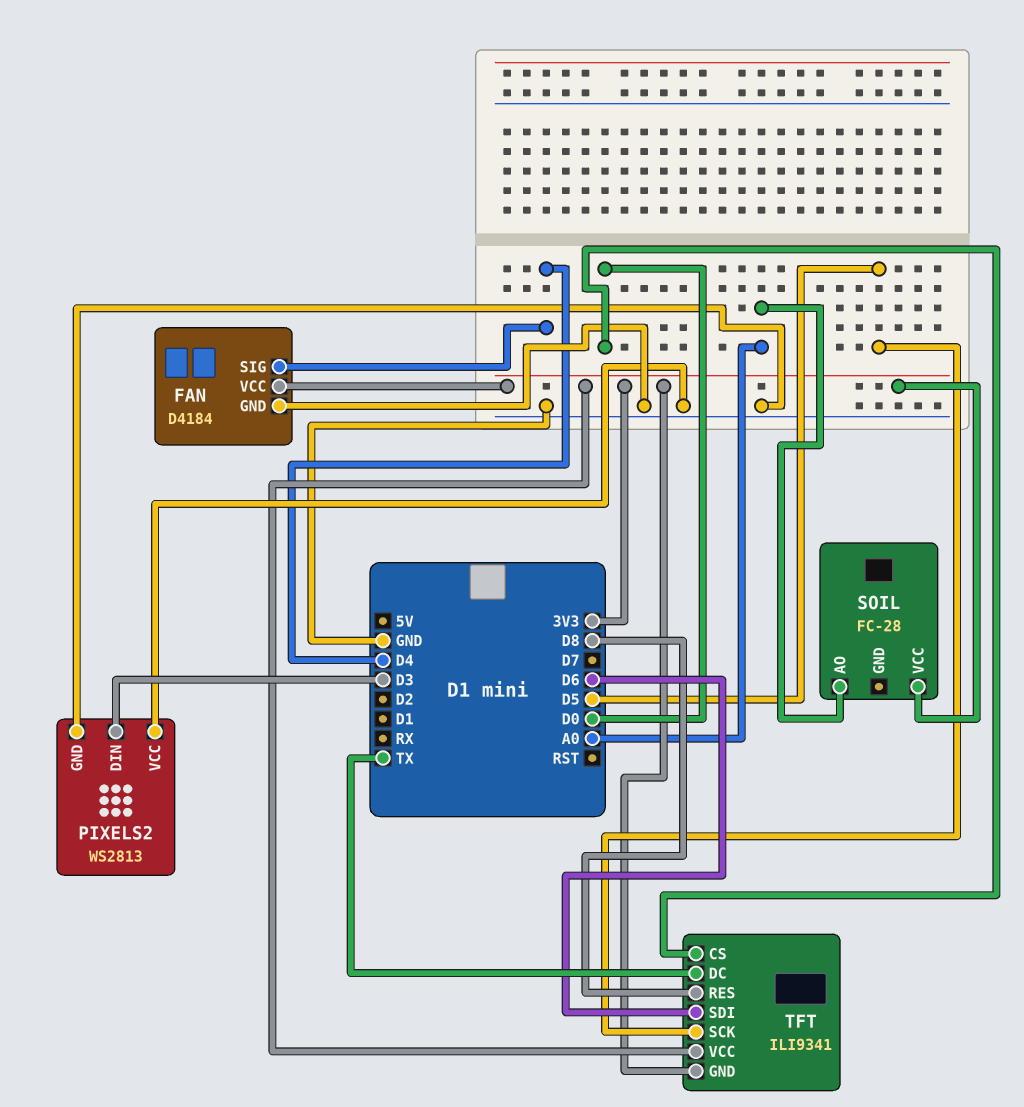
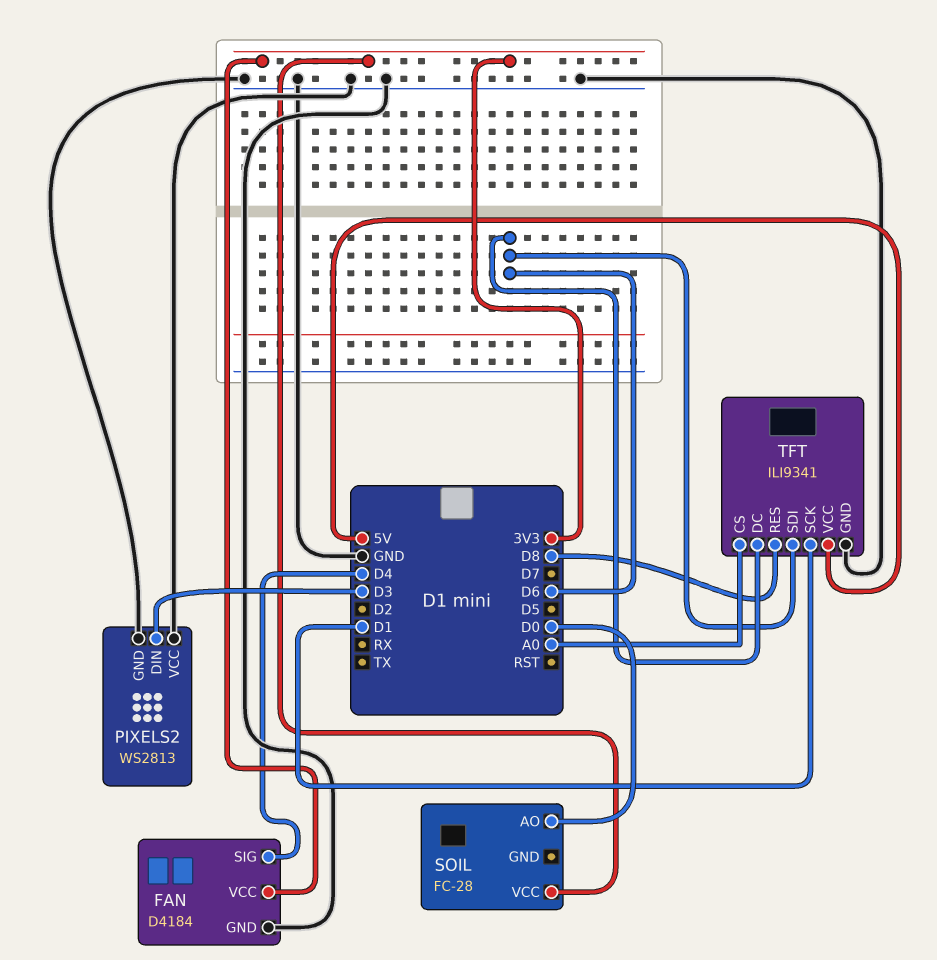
SOIL pin AO: A0 -> D0
TFT pin CS: D0 -> A0
TFT pin DC: TX -> D6
TFT pin GND: 3V3 -> GND
TFT pin SCK: D5 -> D1
TFT pin VCC: 3V3 -> 5V

